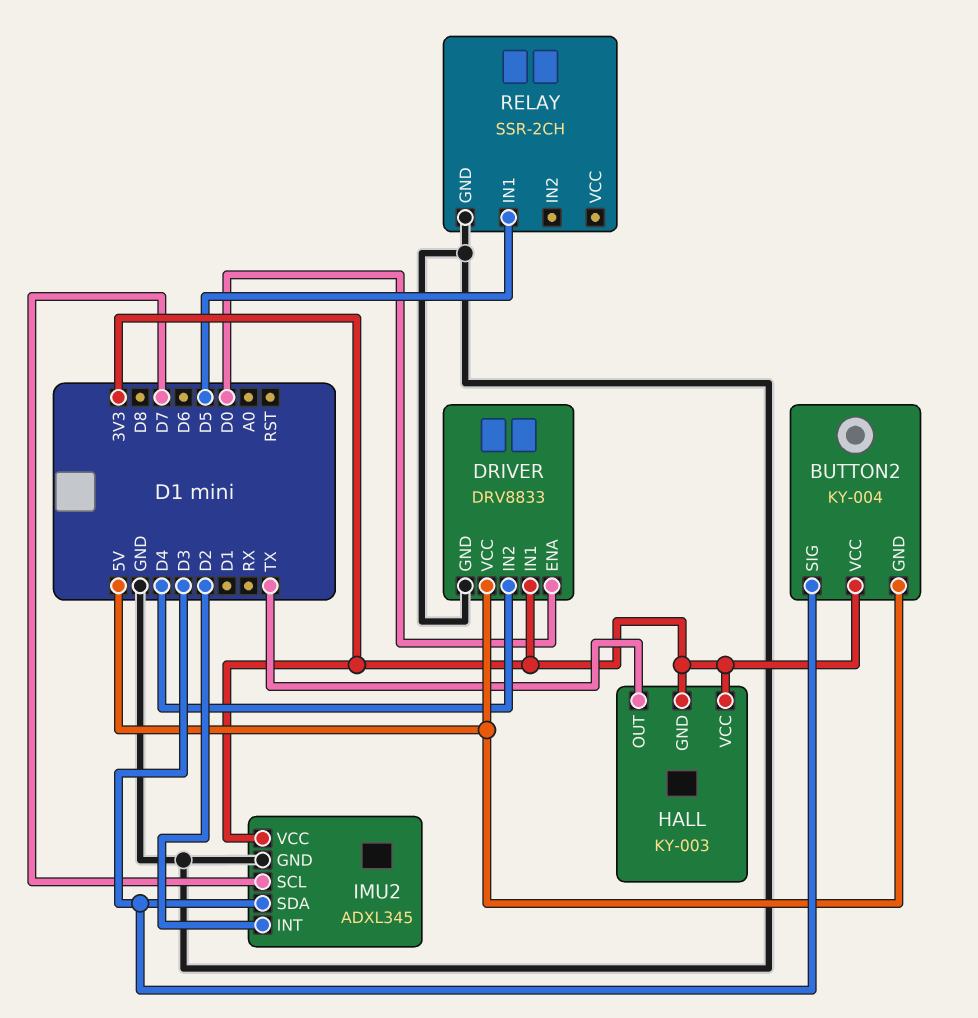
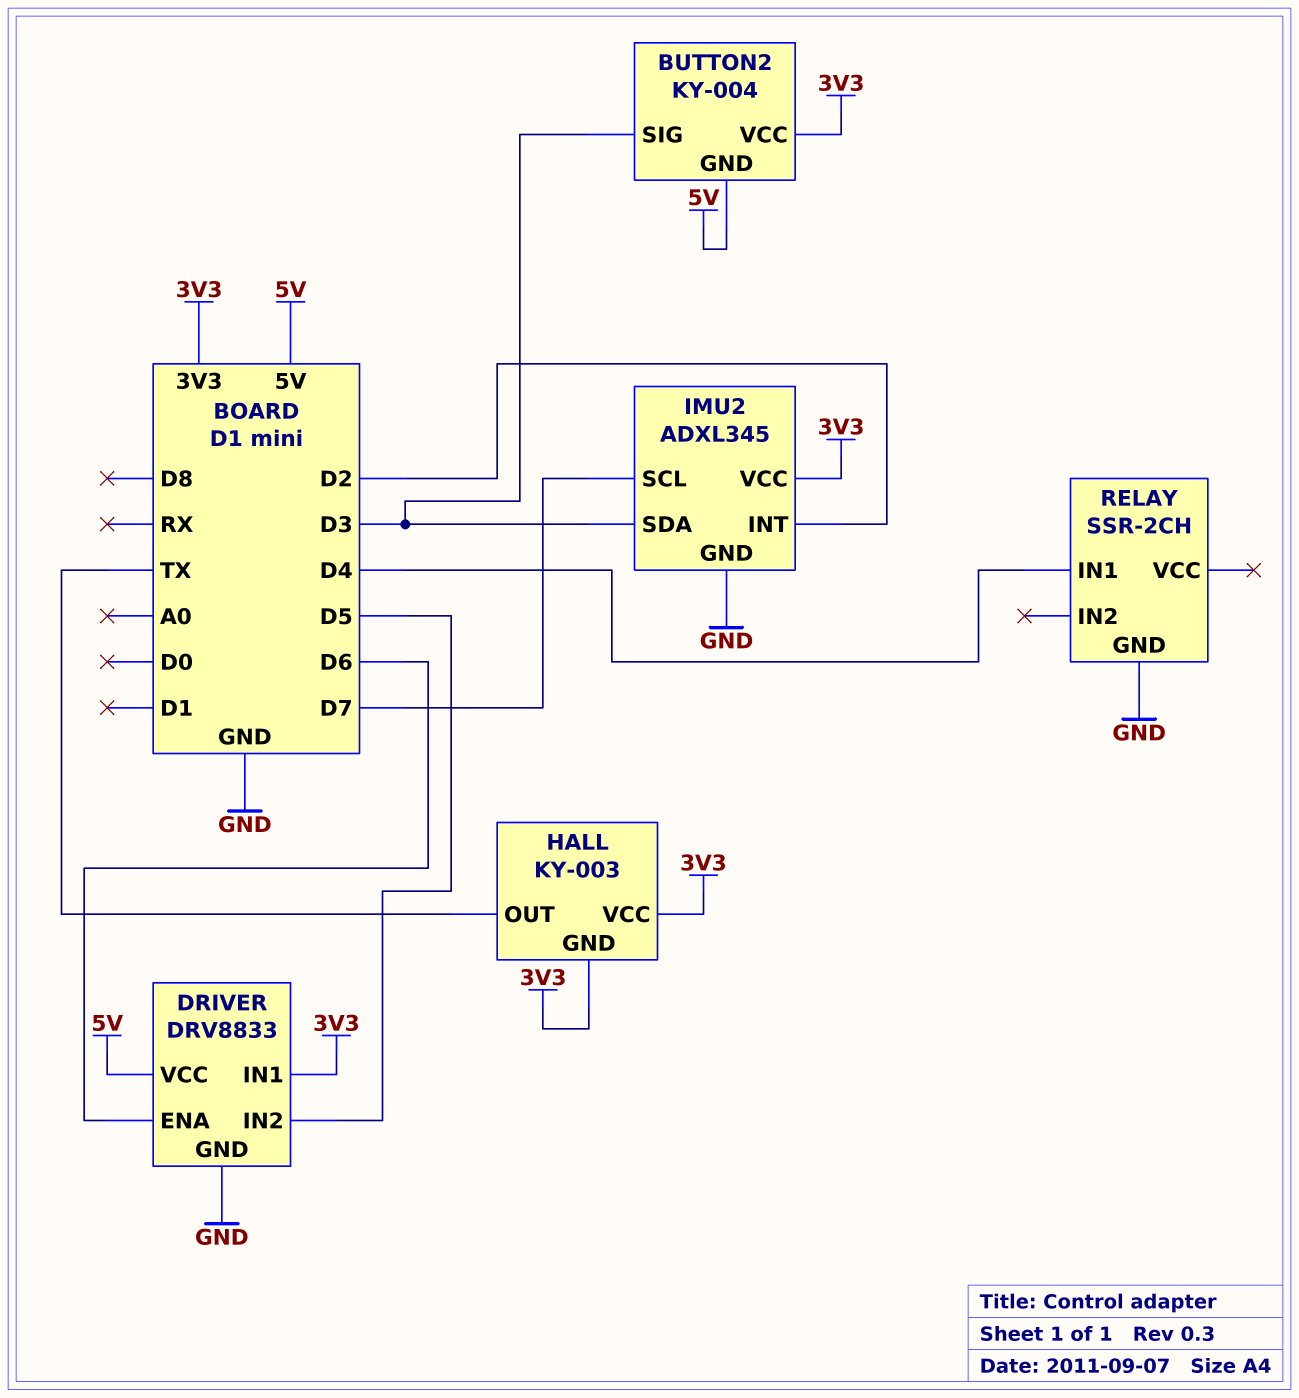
DRIVER pin ENA: D0 -> D6
DRIVER pin IN2: D4 -> D5
RELAY pin IN1: D5 -> D4

